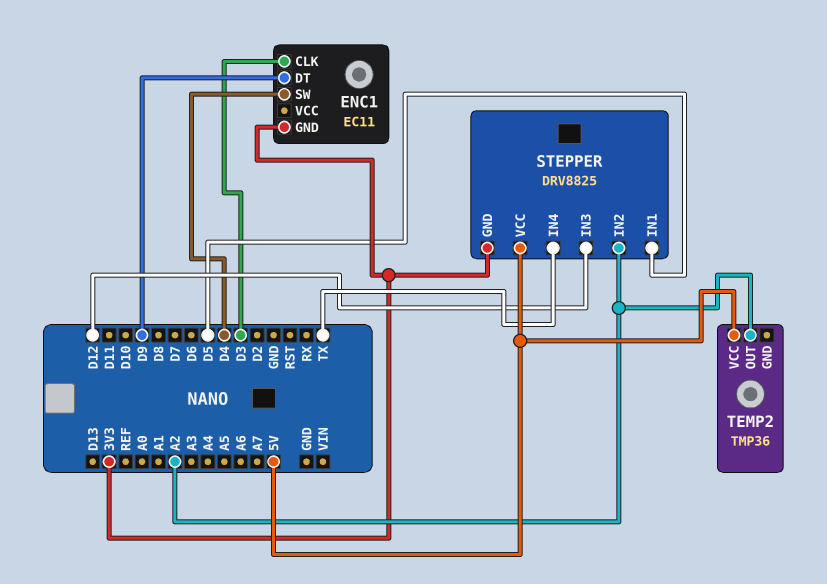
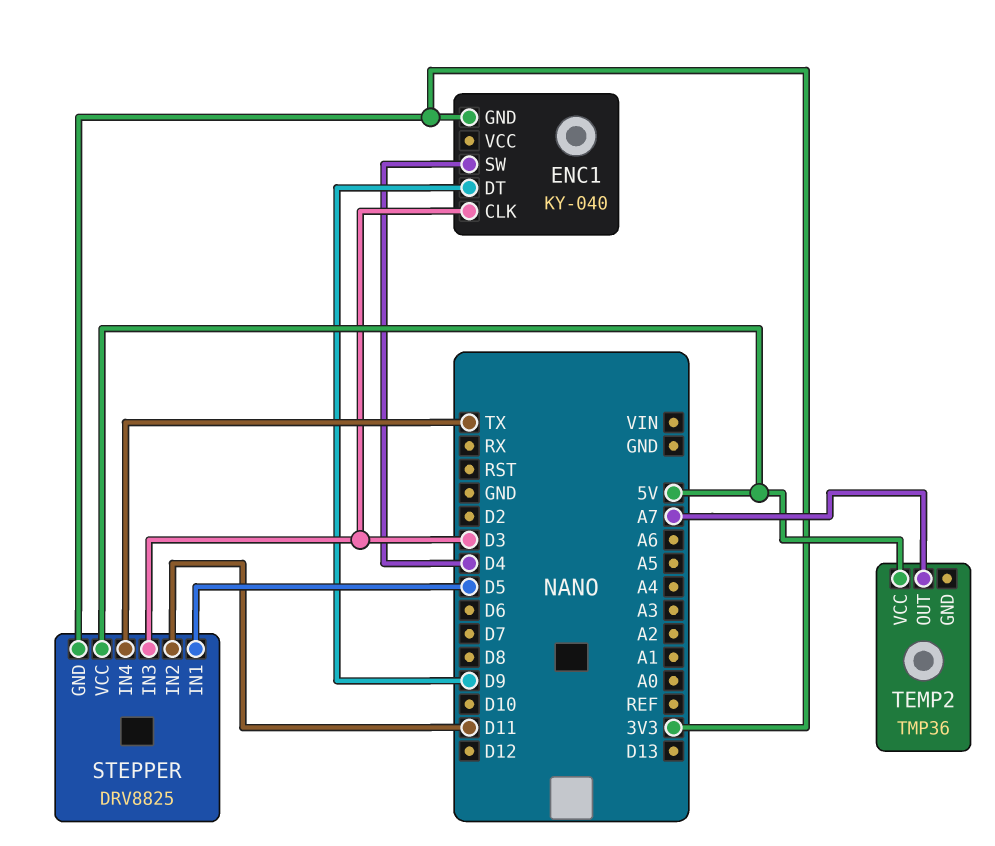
ENC1: EC11 -> KY-040
STEPPER pin IN2: A2 -> D11
STEPPER pin IN3: D12 -> D3
TEMP2 pin OUT: A2 -> A7

